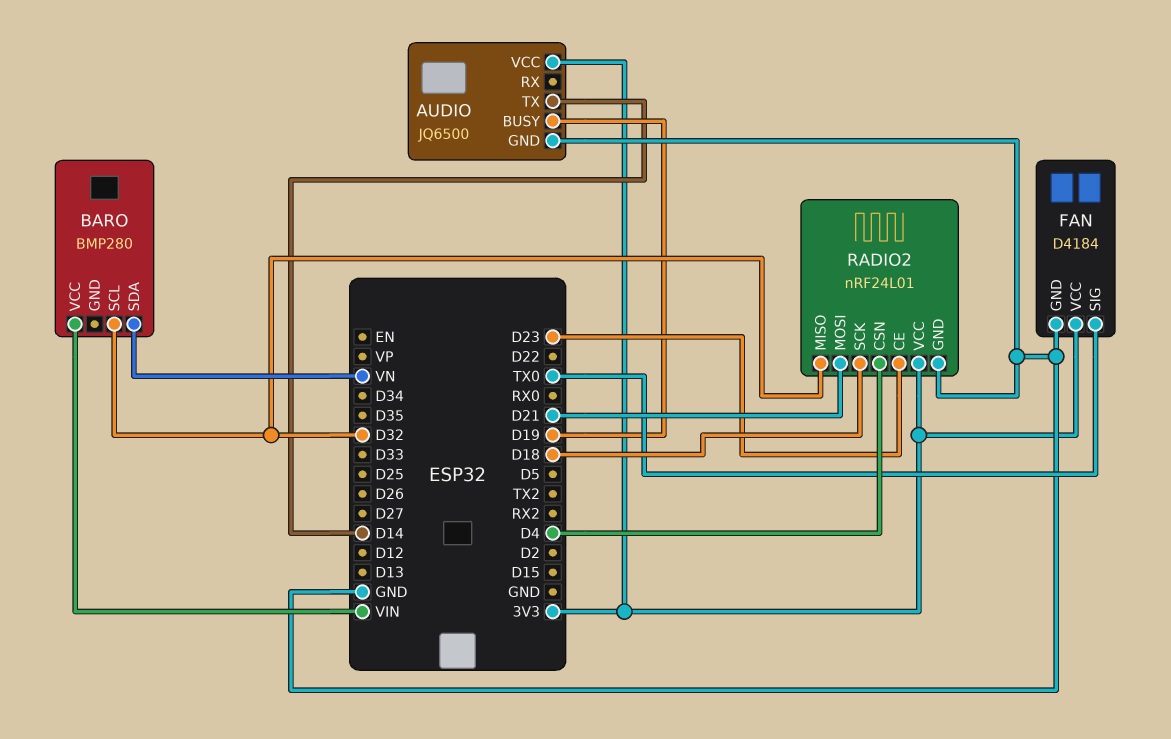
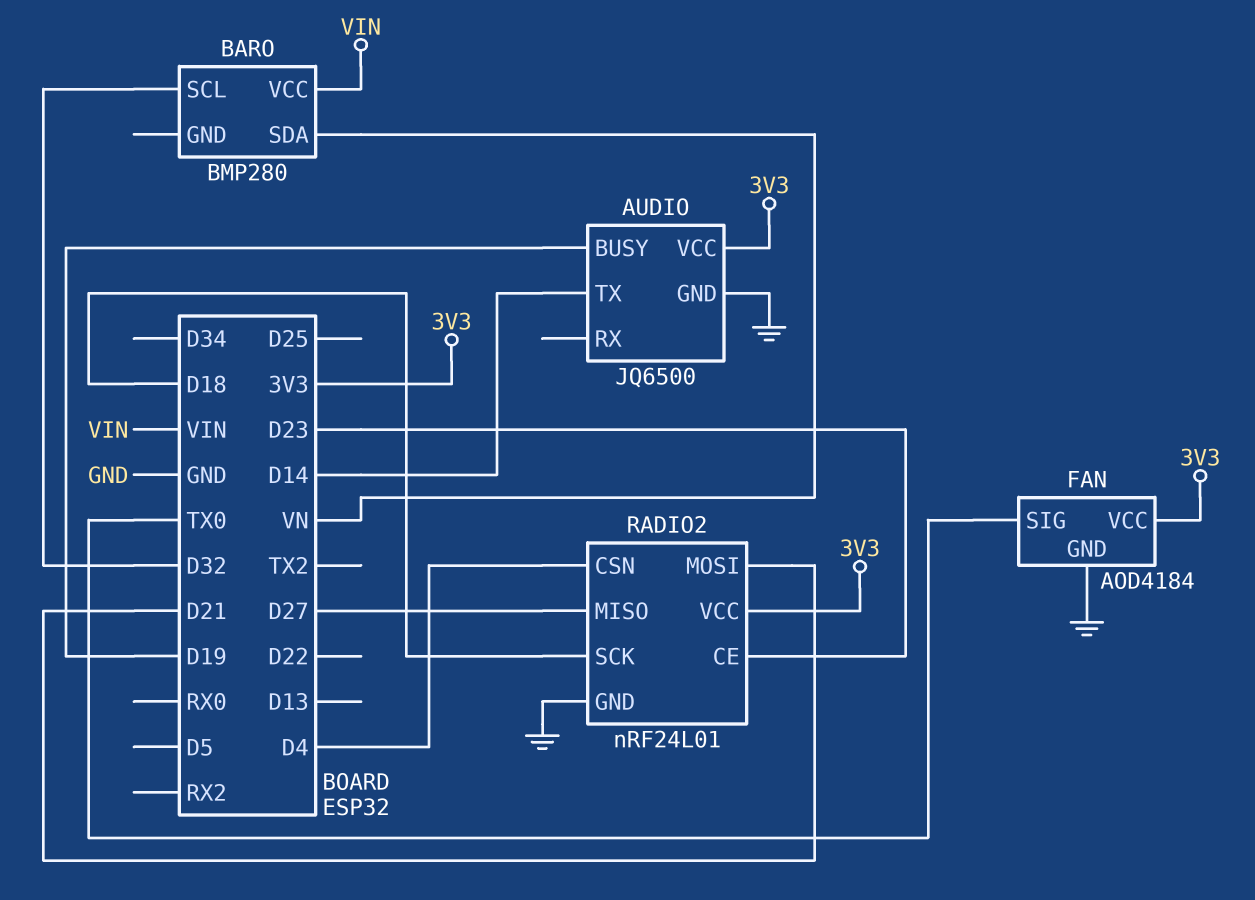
FAN: D4184 -> AOD4184
RADIO2 pin MISO: D32 -> D27

